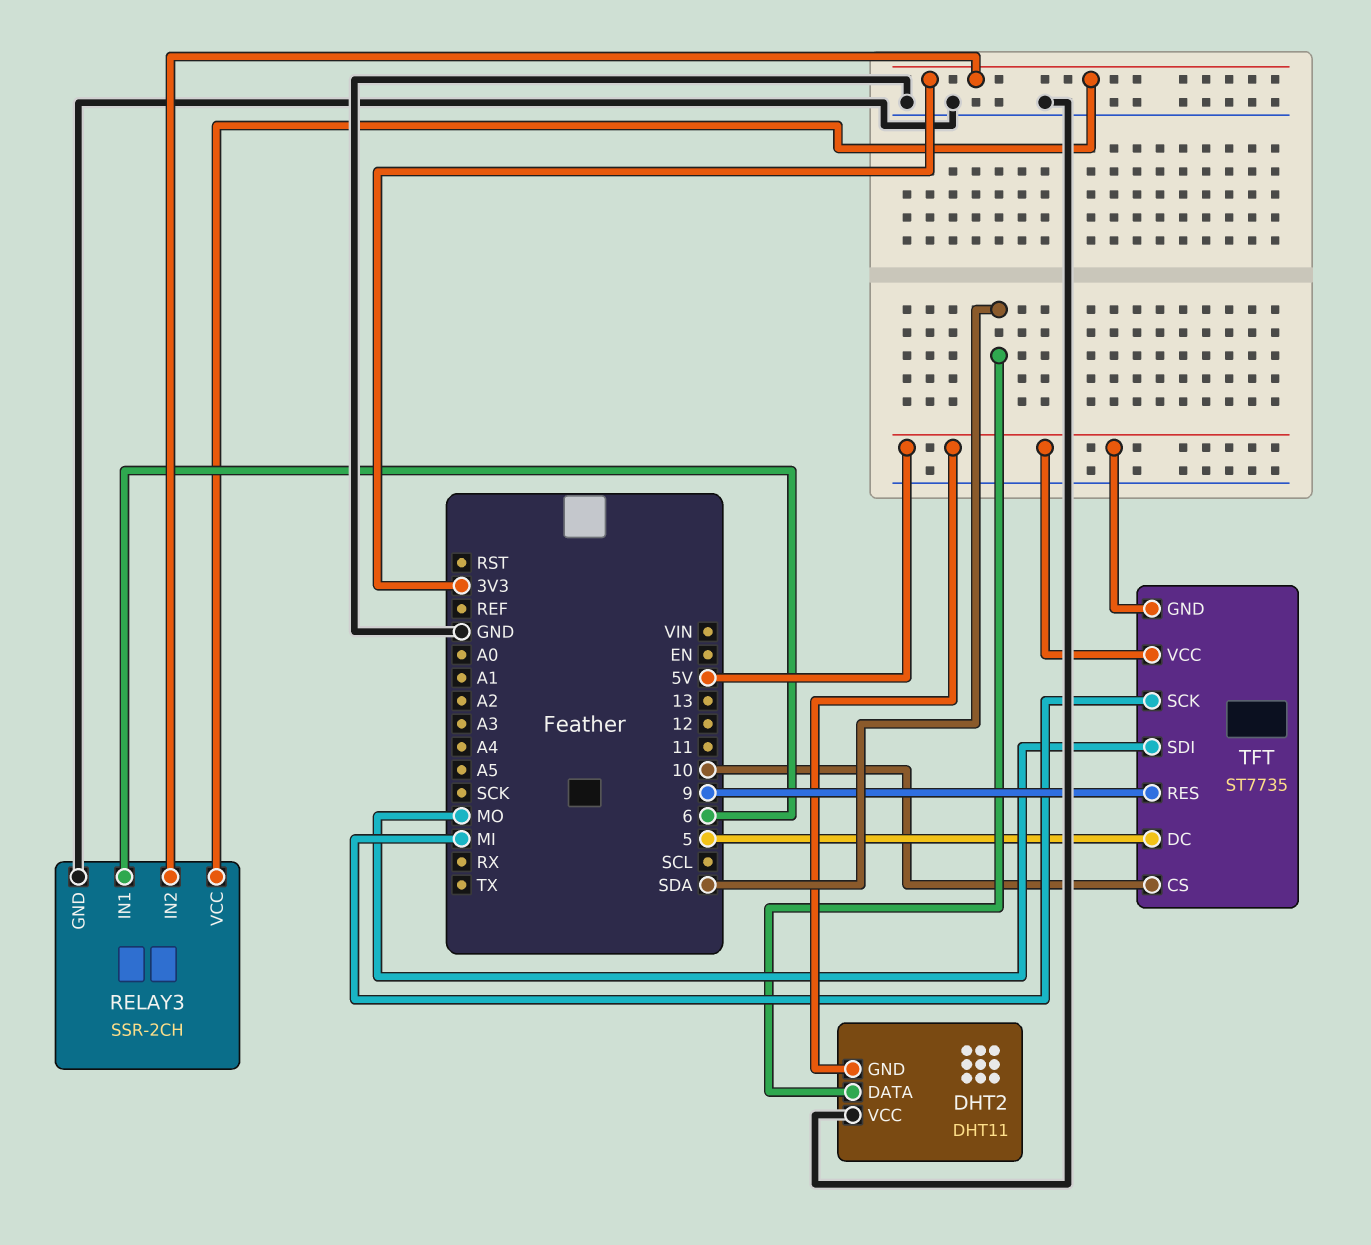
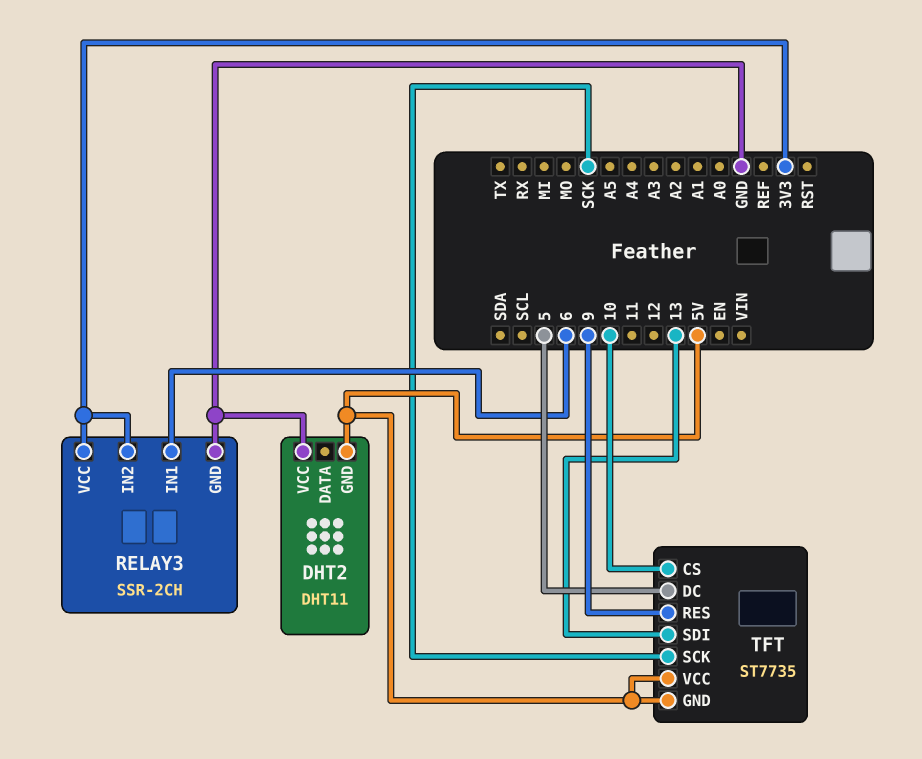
DHT2 pin DATA: SDA -> none
TFT pin SCK: MI -> SCK
TFT pin SDI: MO -> 13

